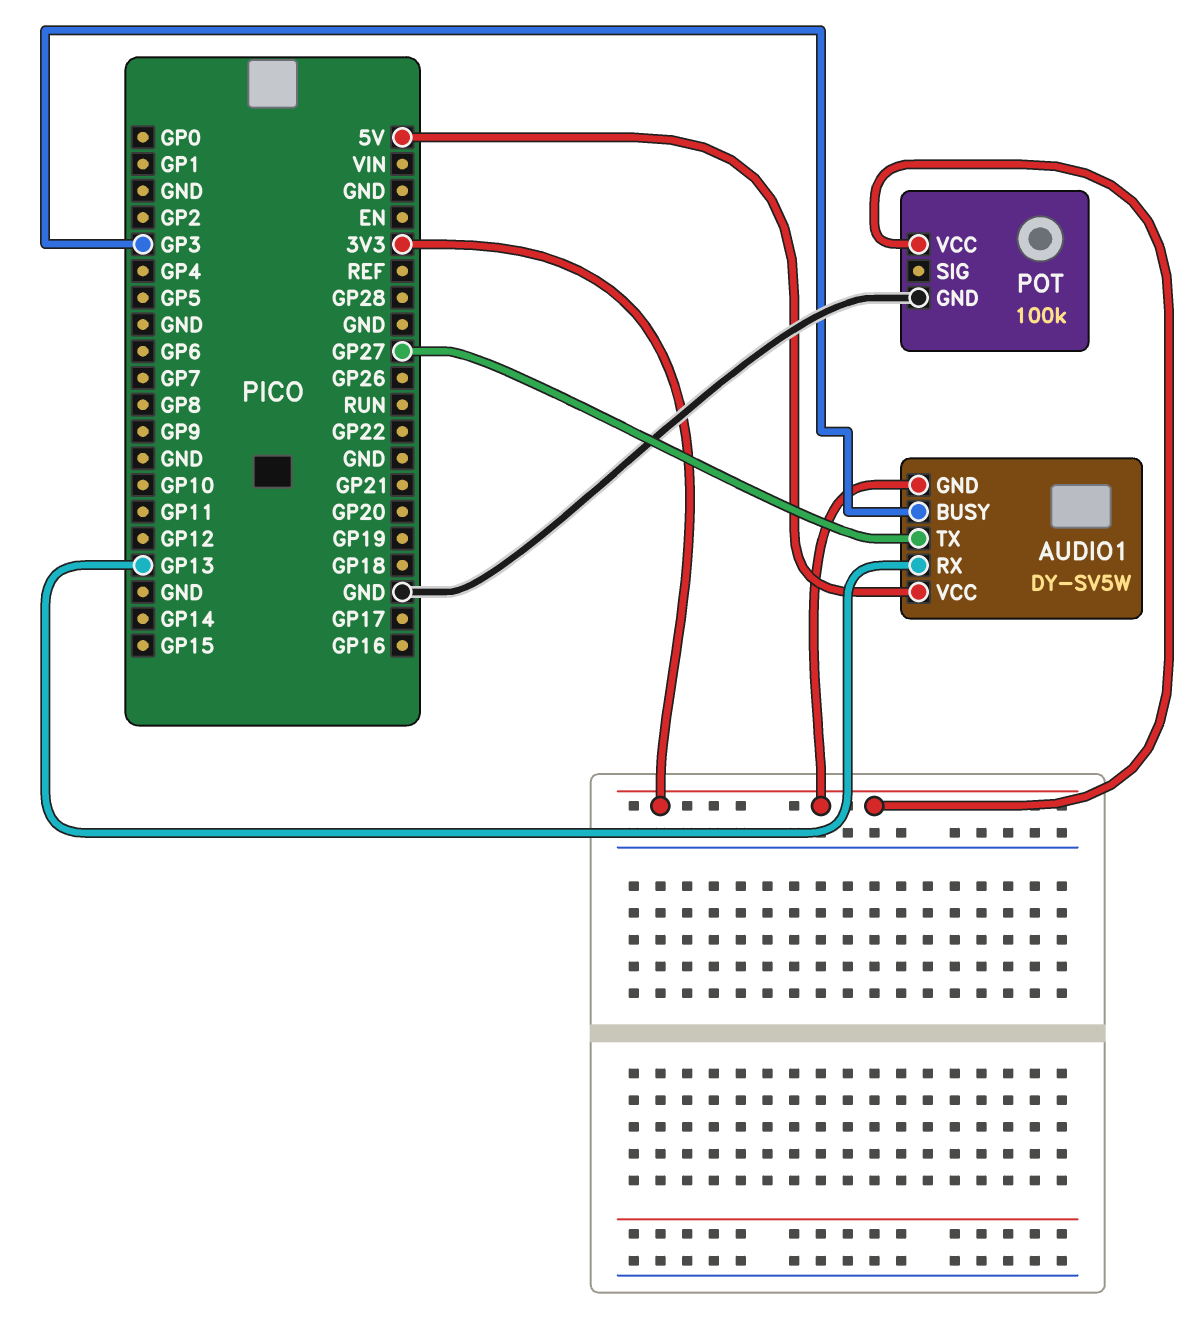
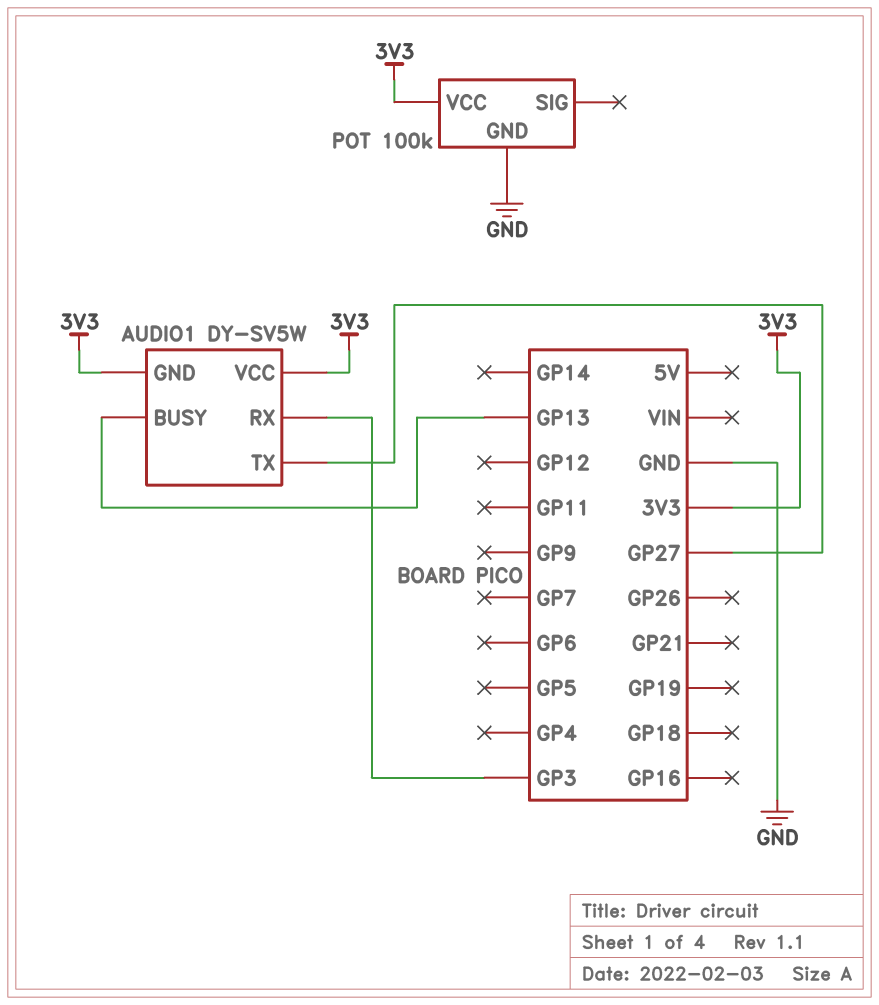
AUDIO1 pin BUSY: GP3 -> GP13
AUDIO1 pin RX: GP13 -> GP3
AUDIO1 pin VCC: 5V -> 3V3

